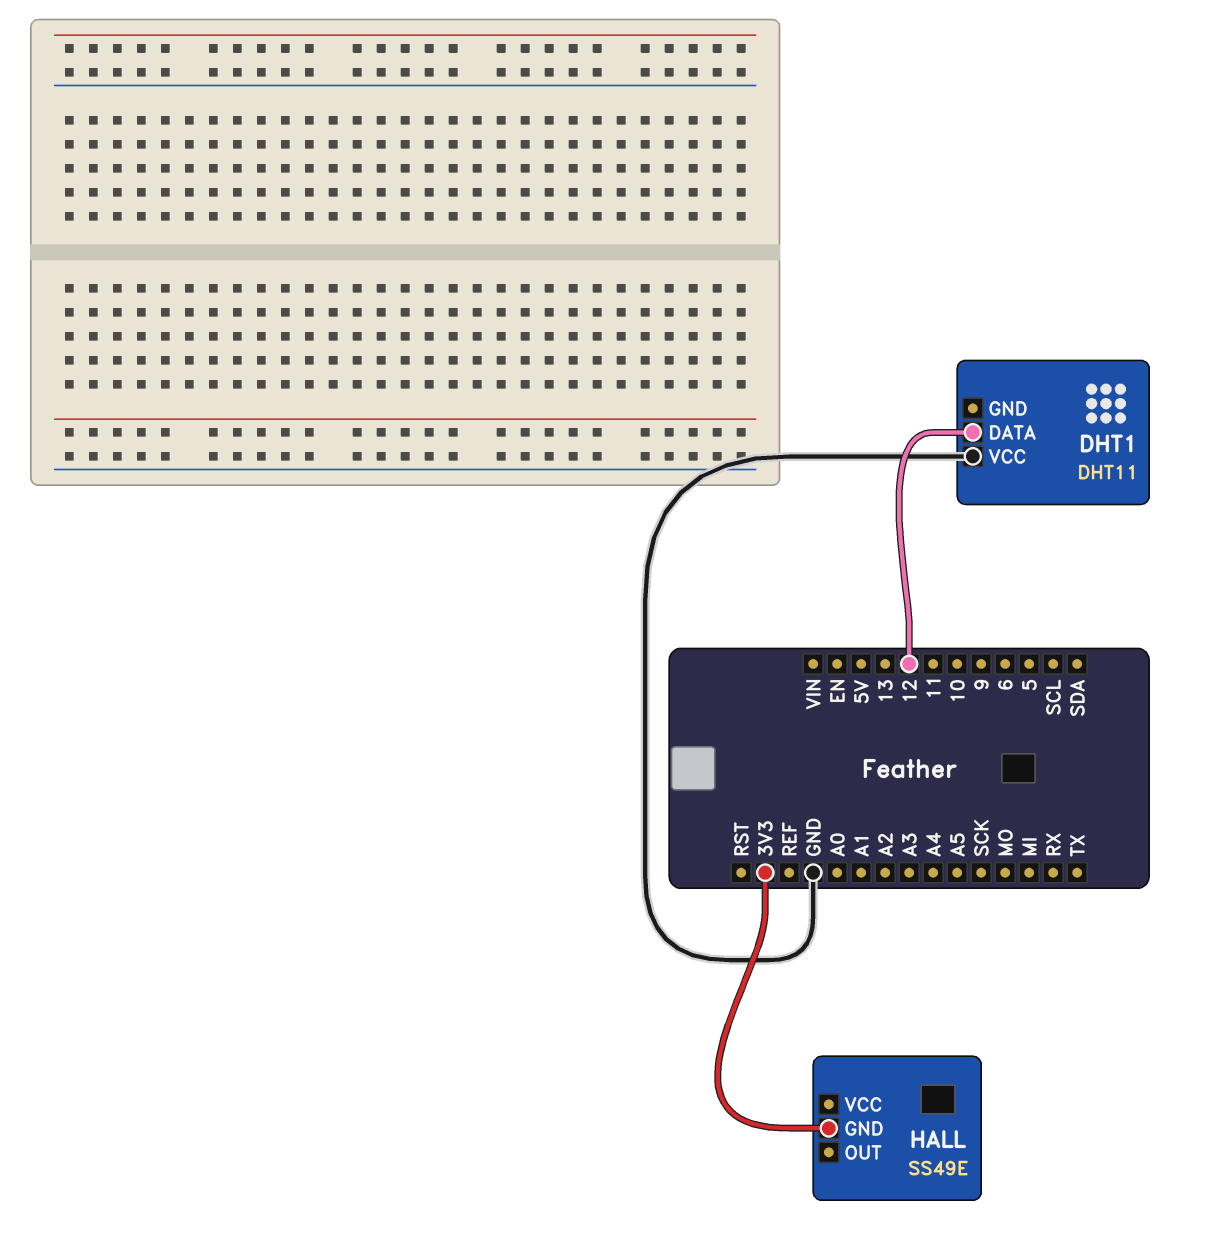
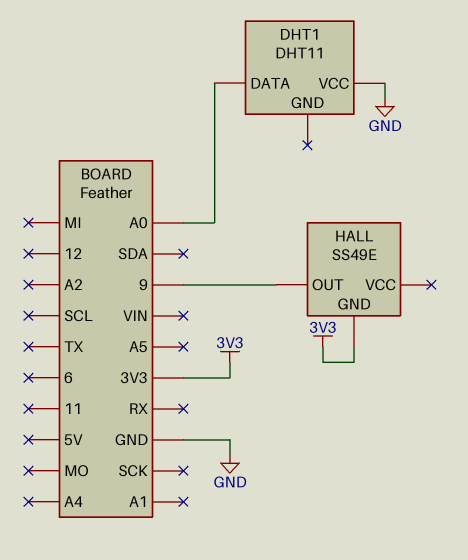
DHT1 pin DATA: 12 -> A0
HALL pin OUT: none -> 9

